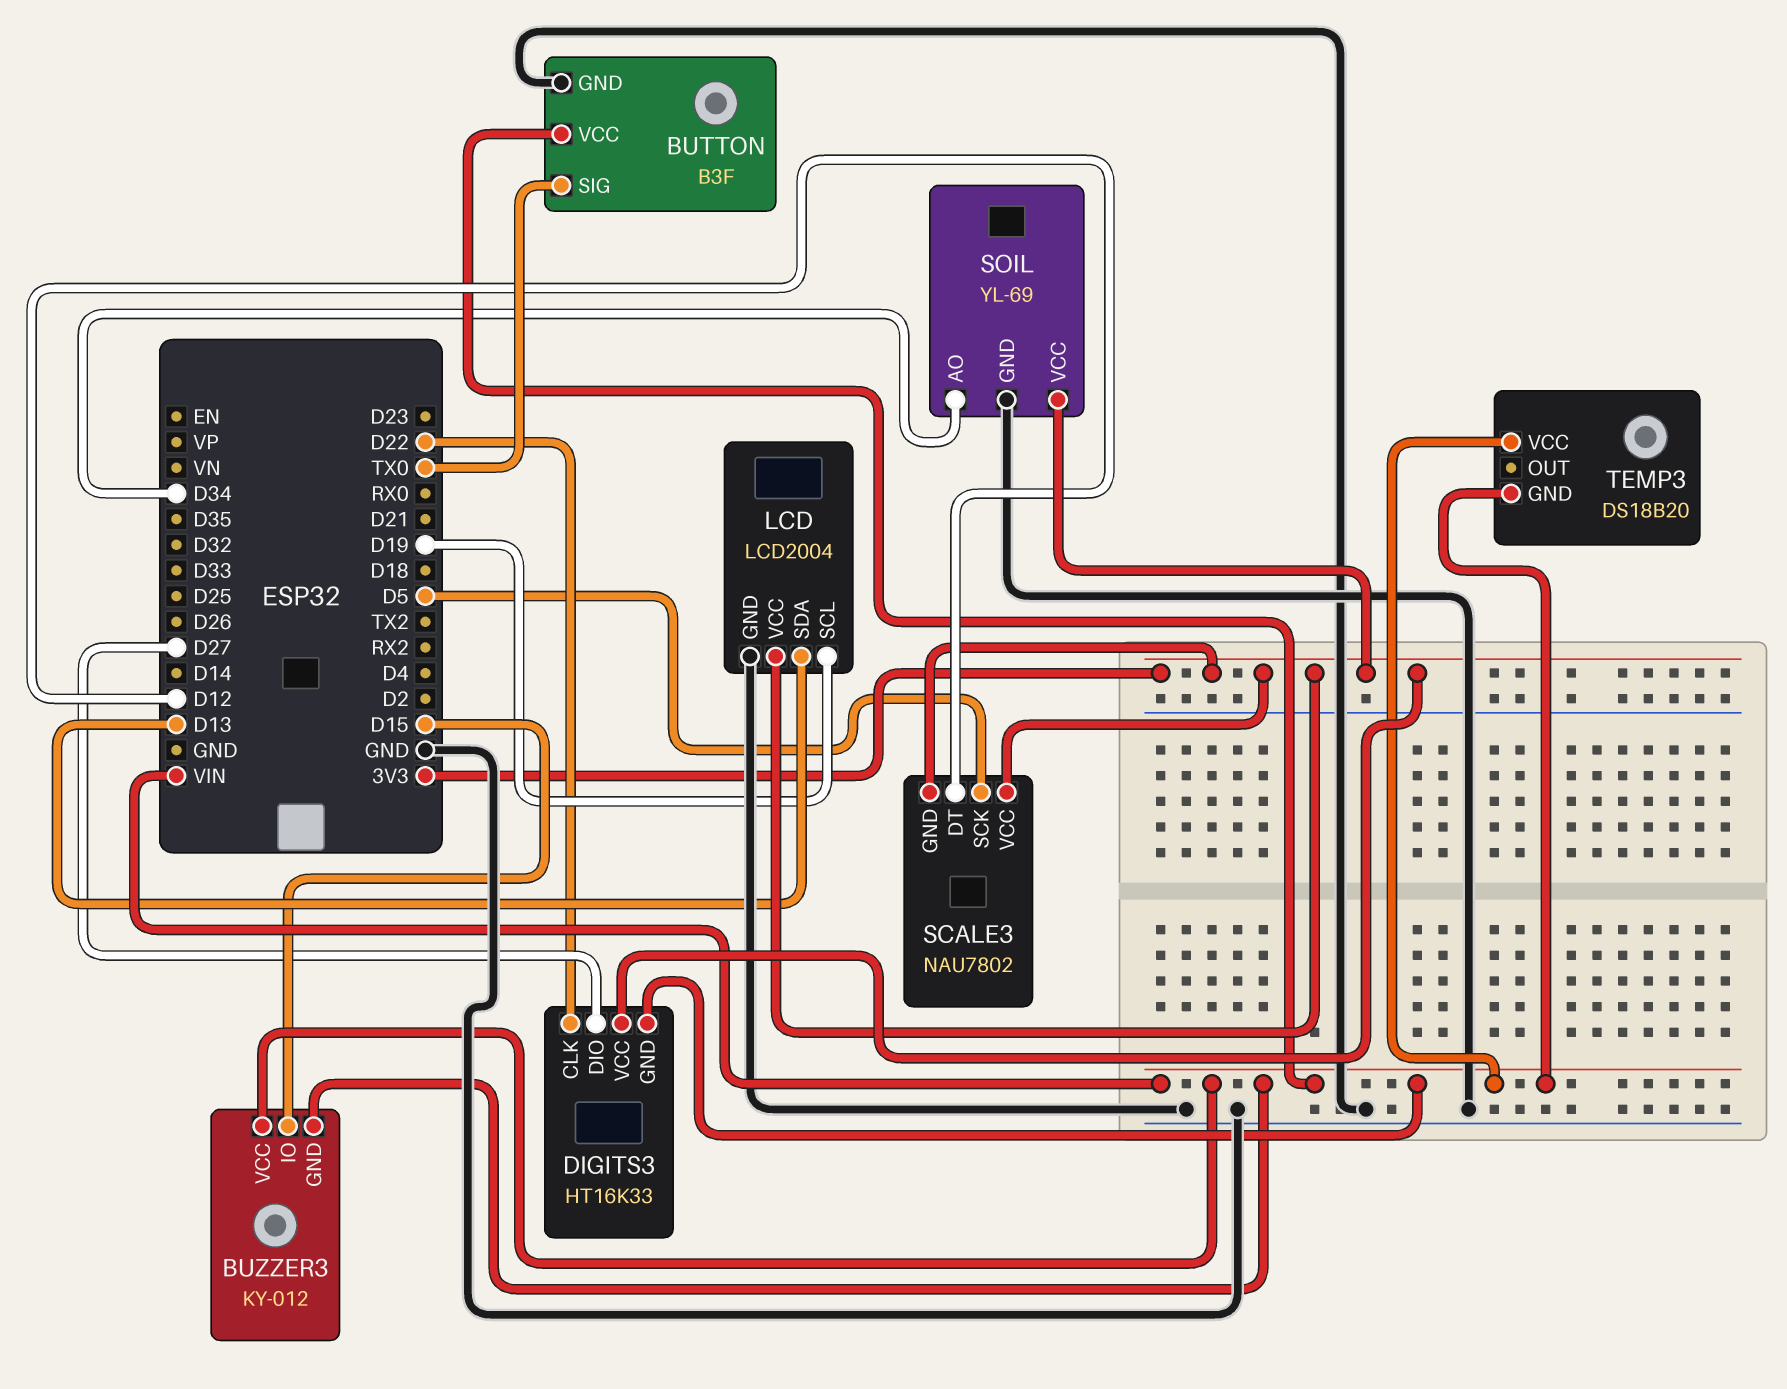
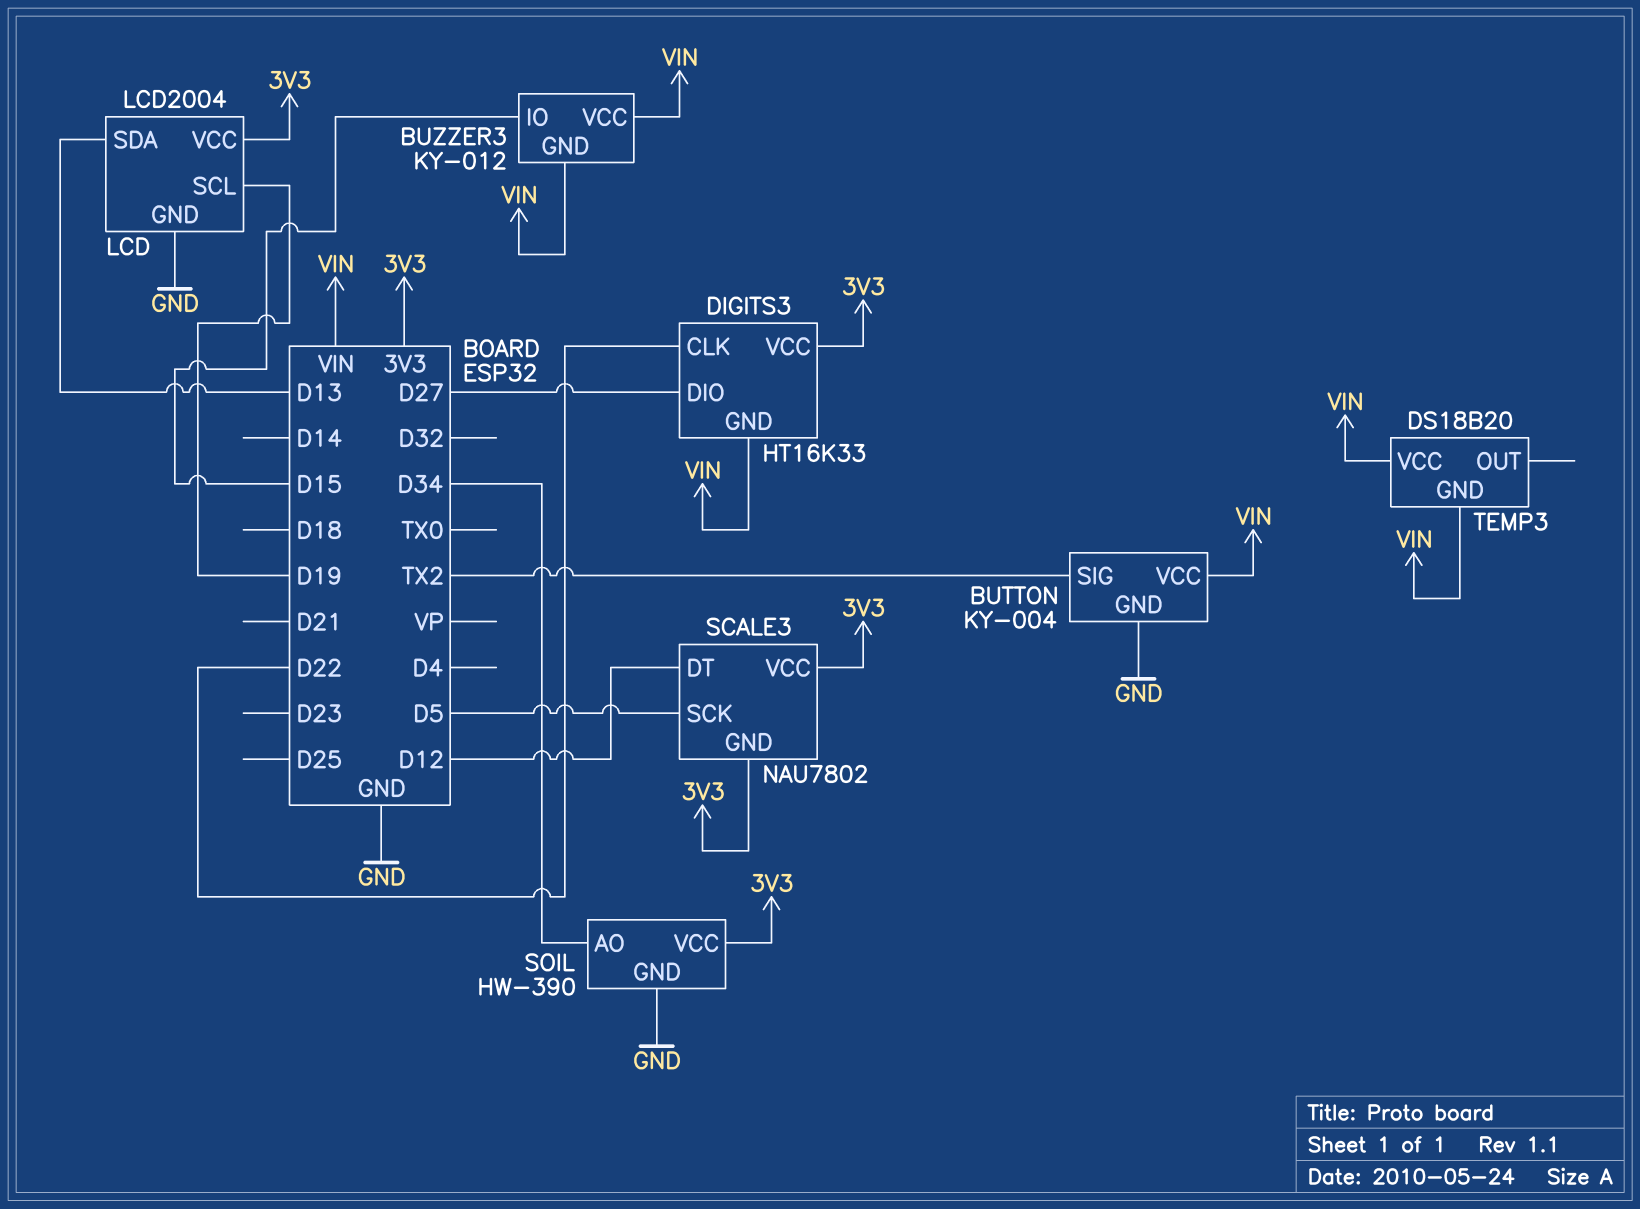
BUTTON: B3F -> KY-004
BUTTON pin SIG: TX0 -> TX2
SOIL: YL-69 -> HW-390

